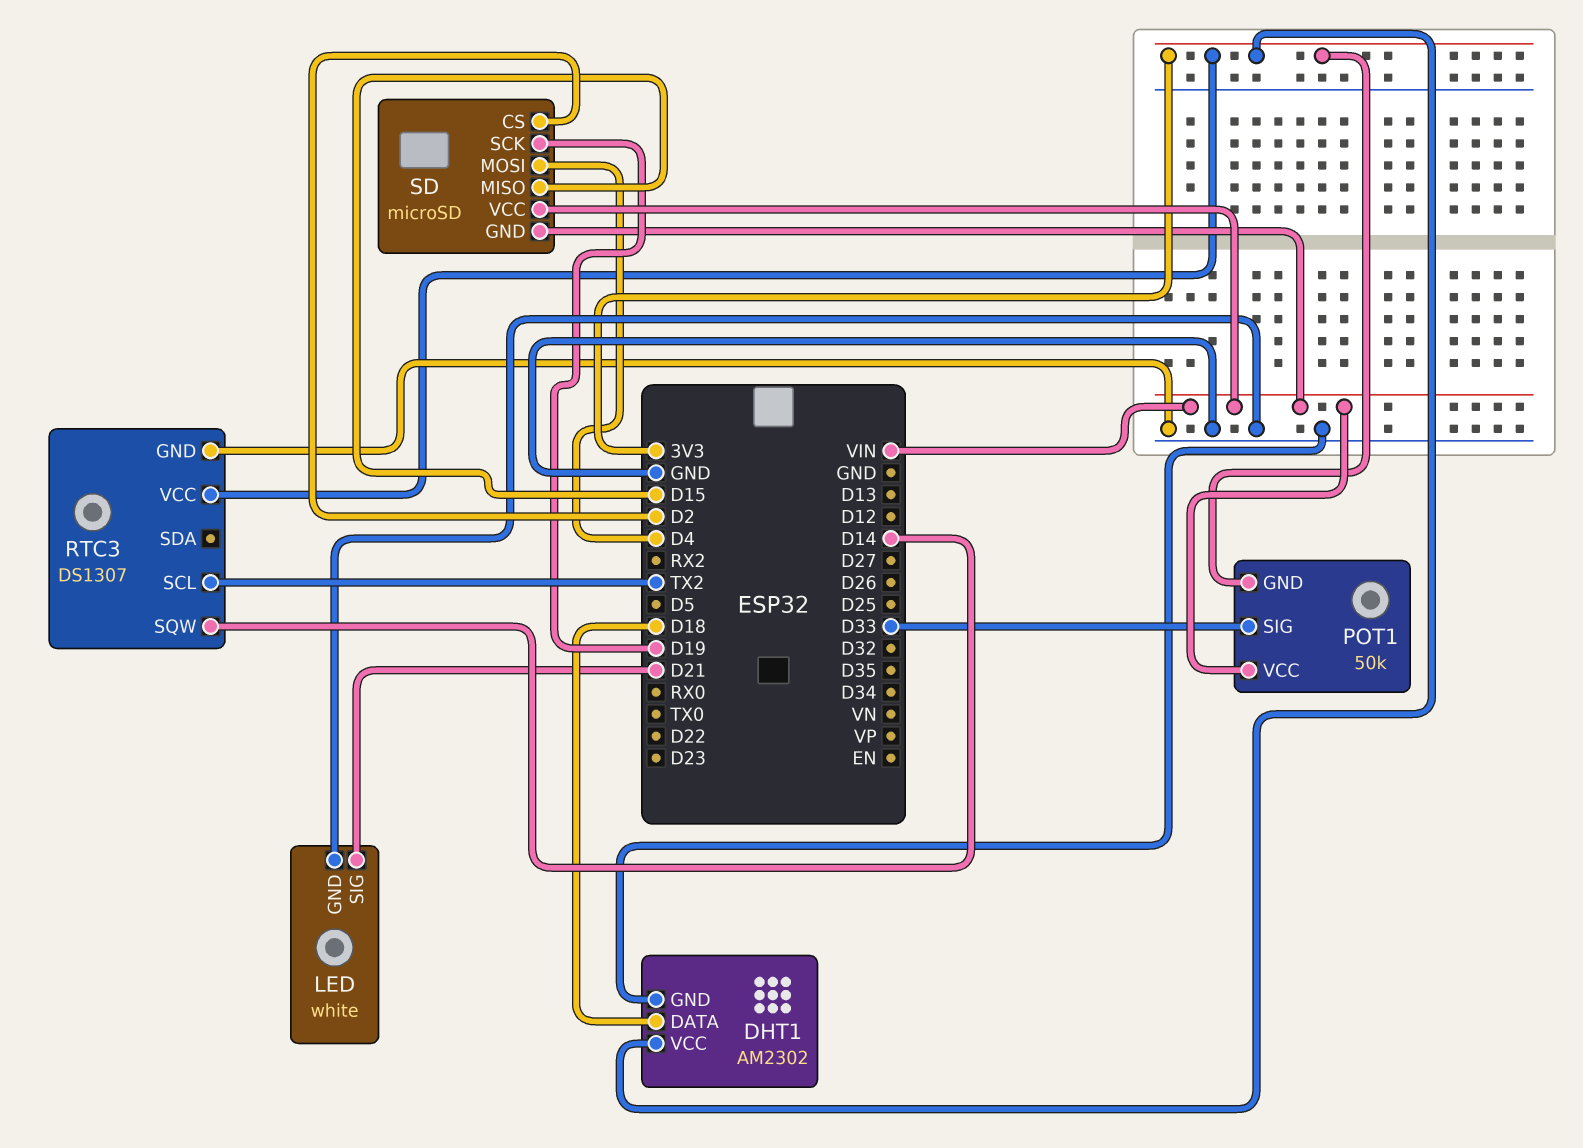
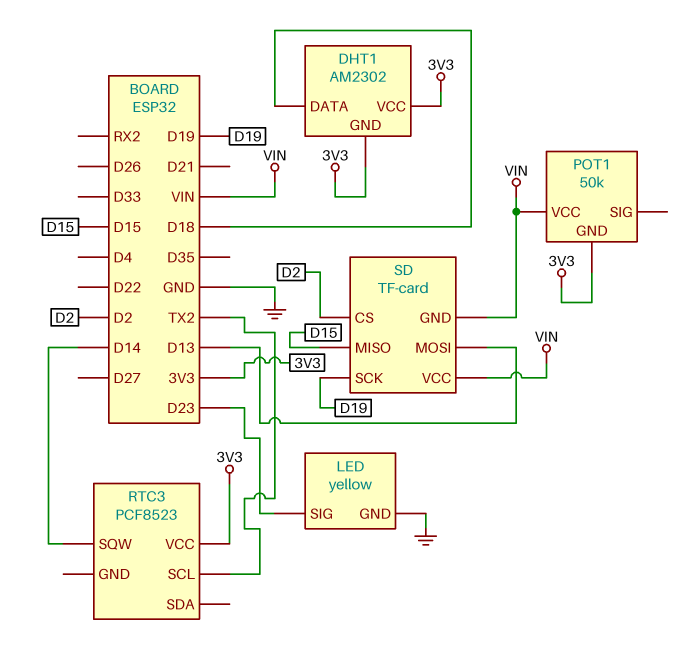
DHT1 pin GND: GND -> 3V3
LED: white -> yellow
LED pin SIG: D21 -> D23
POT1 pin SIG: D33 -> none
RTC3: DS1307 -> PCF8523
RTC3 pin GND: GND -> none
SD: microSD -> TF-card
SD pin MOSI: D4 -> D13

